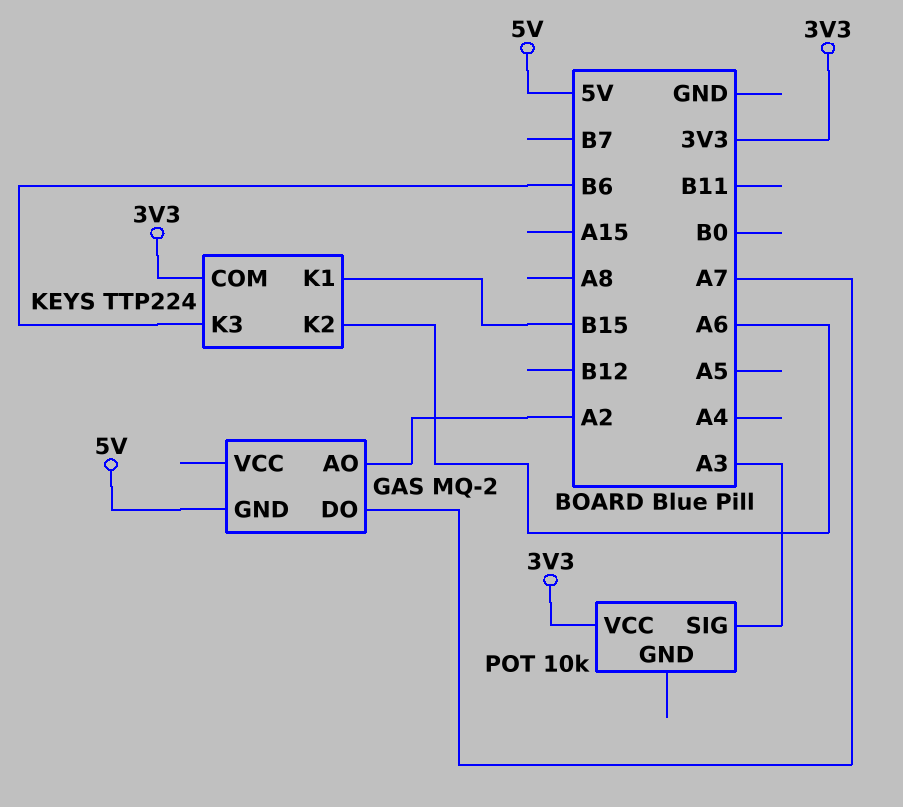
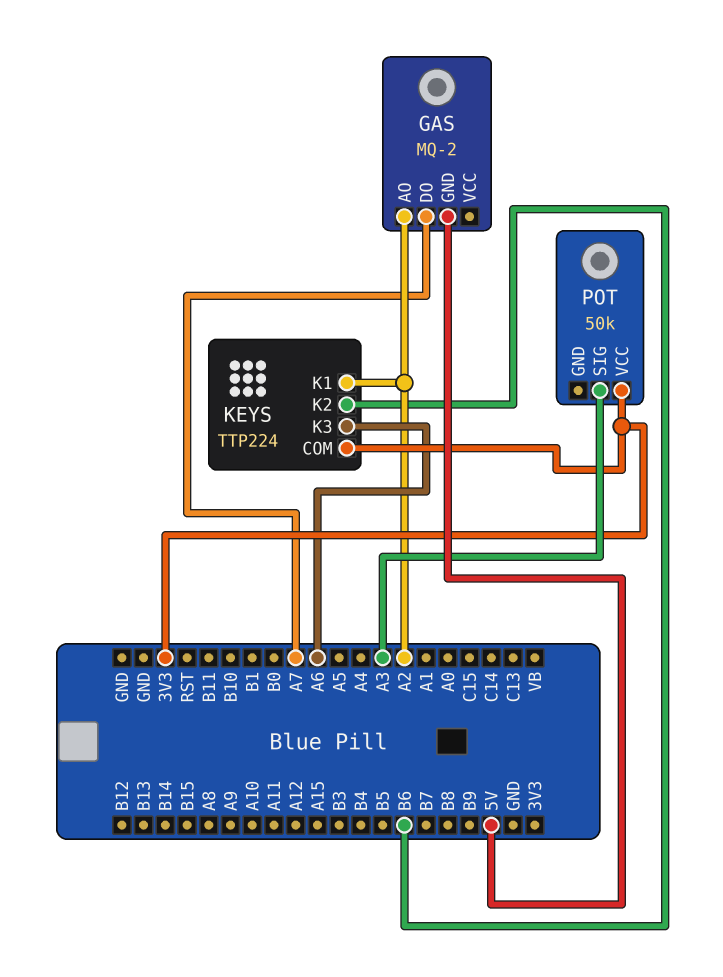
KEYS pin K1: B15 -> A2
KEYS pin K2: A6 -> B6
KEYS pin K3: B6 -> A6
POT: 10k -> 50k

